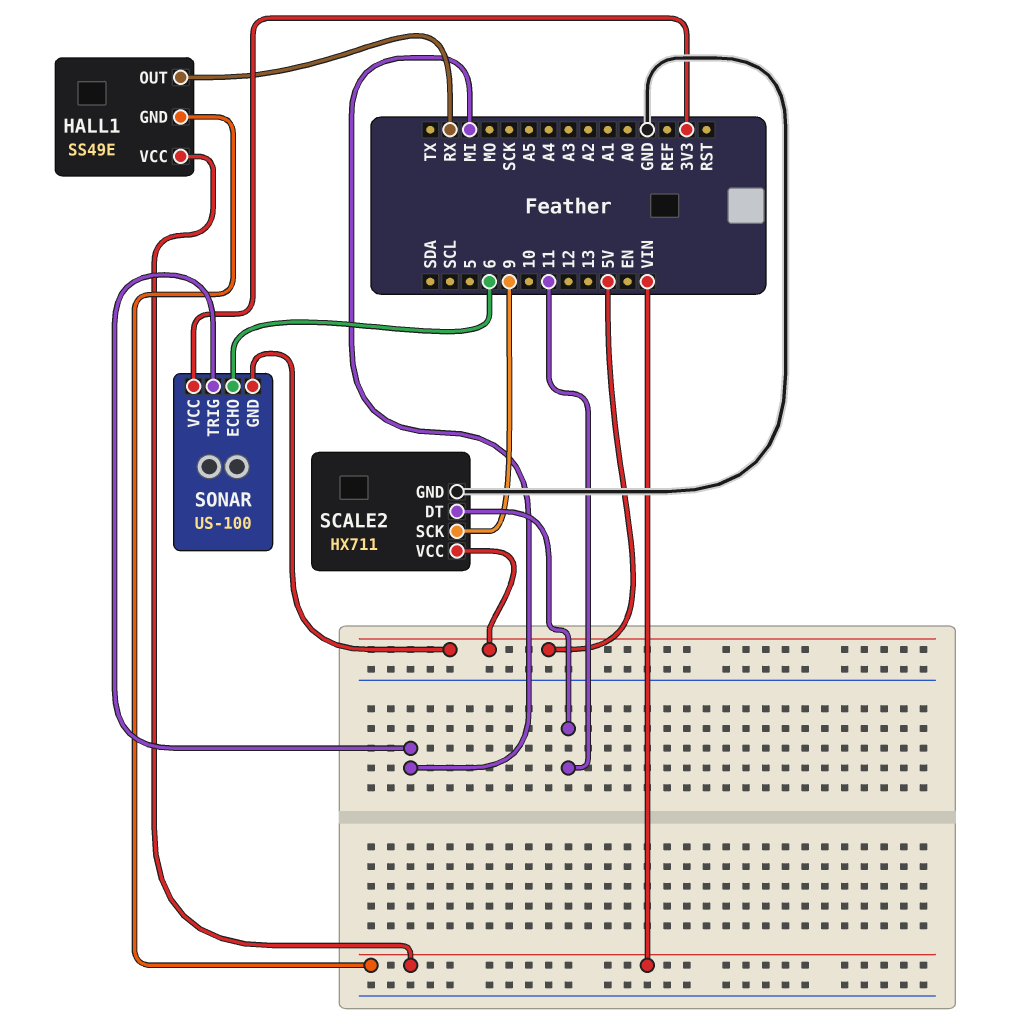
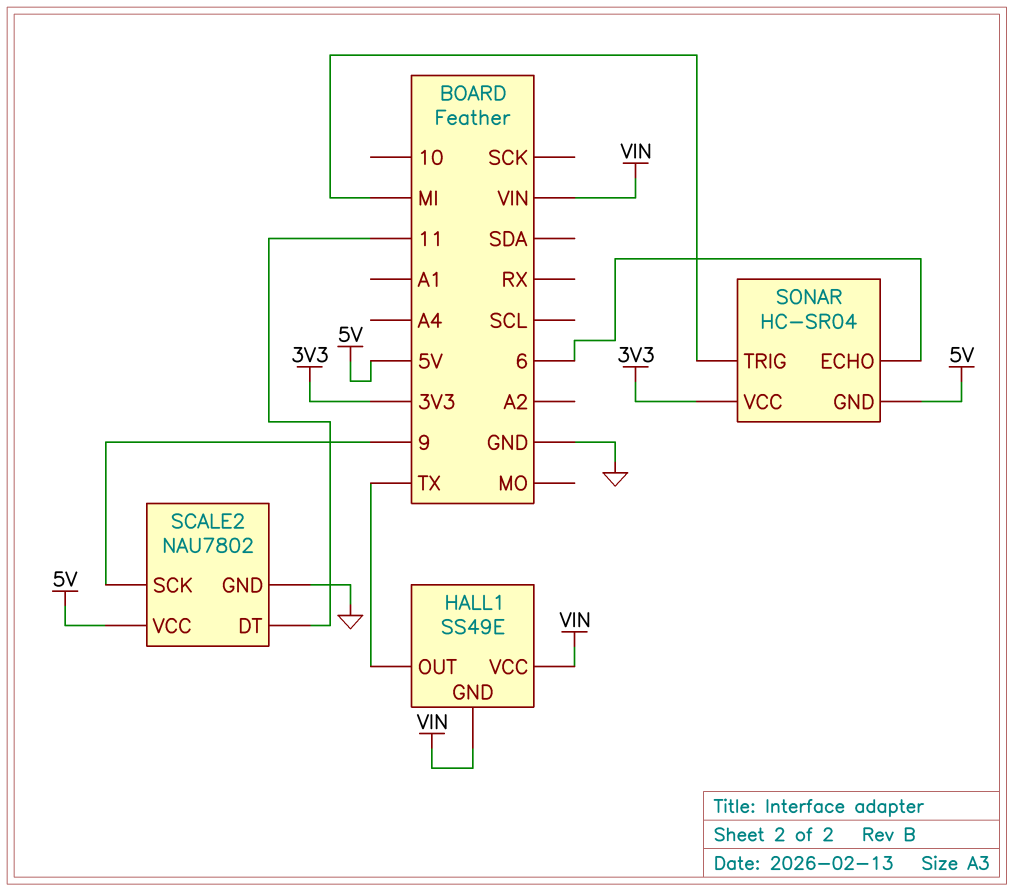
HALL1 pin OUT: RX -> TX
SCALE2: HX711 -> NAU7802
SONAR: US-100 -> HC-SR04

